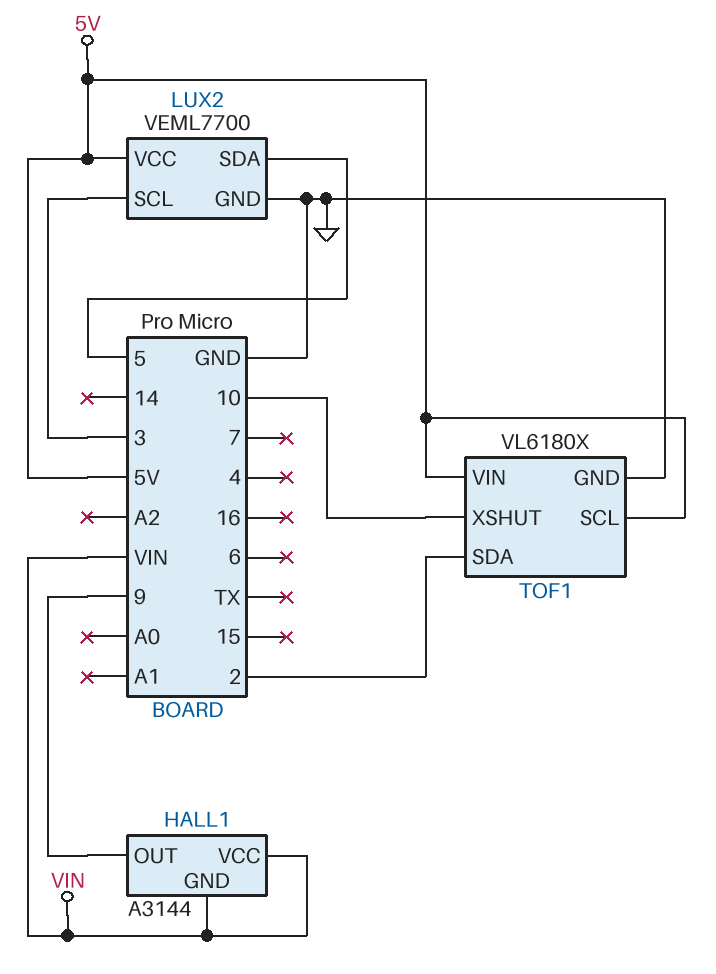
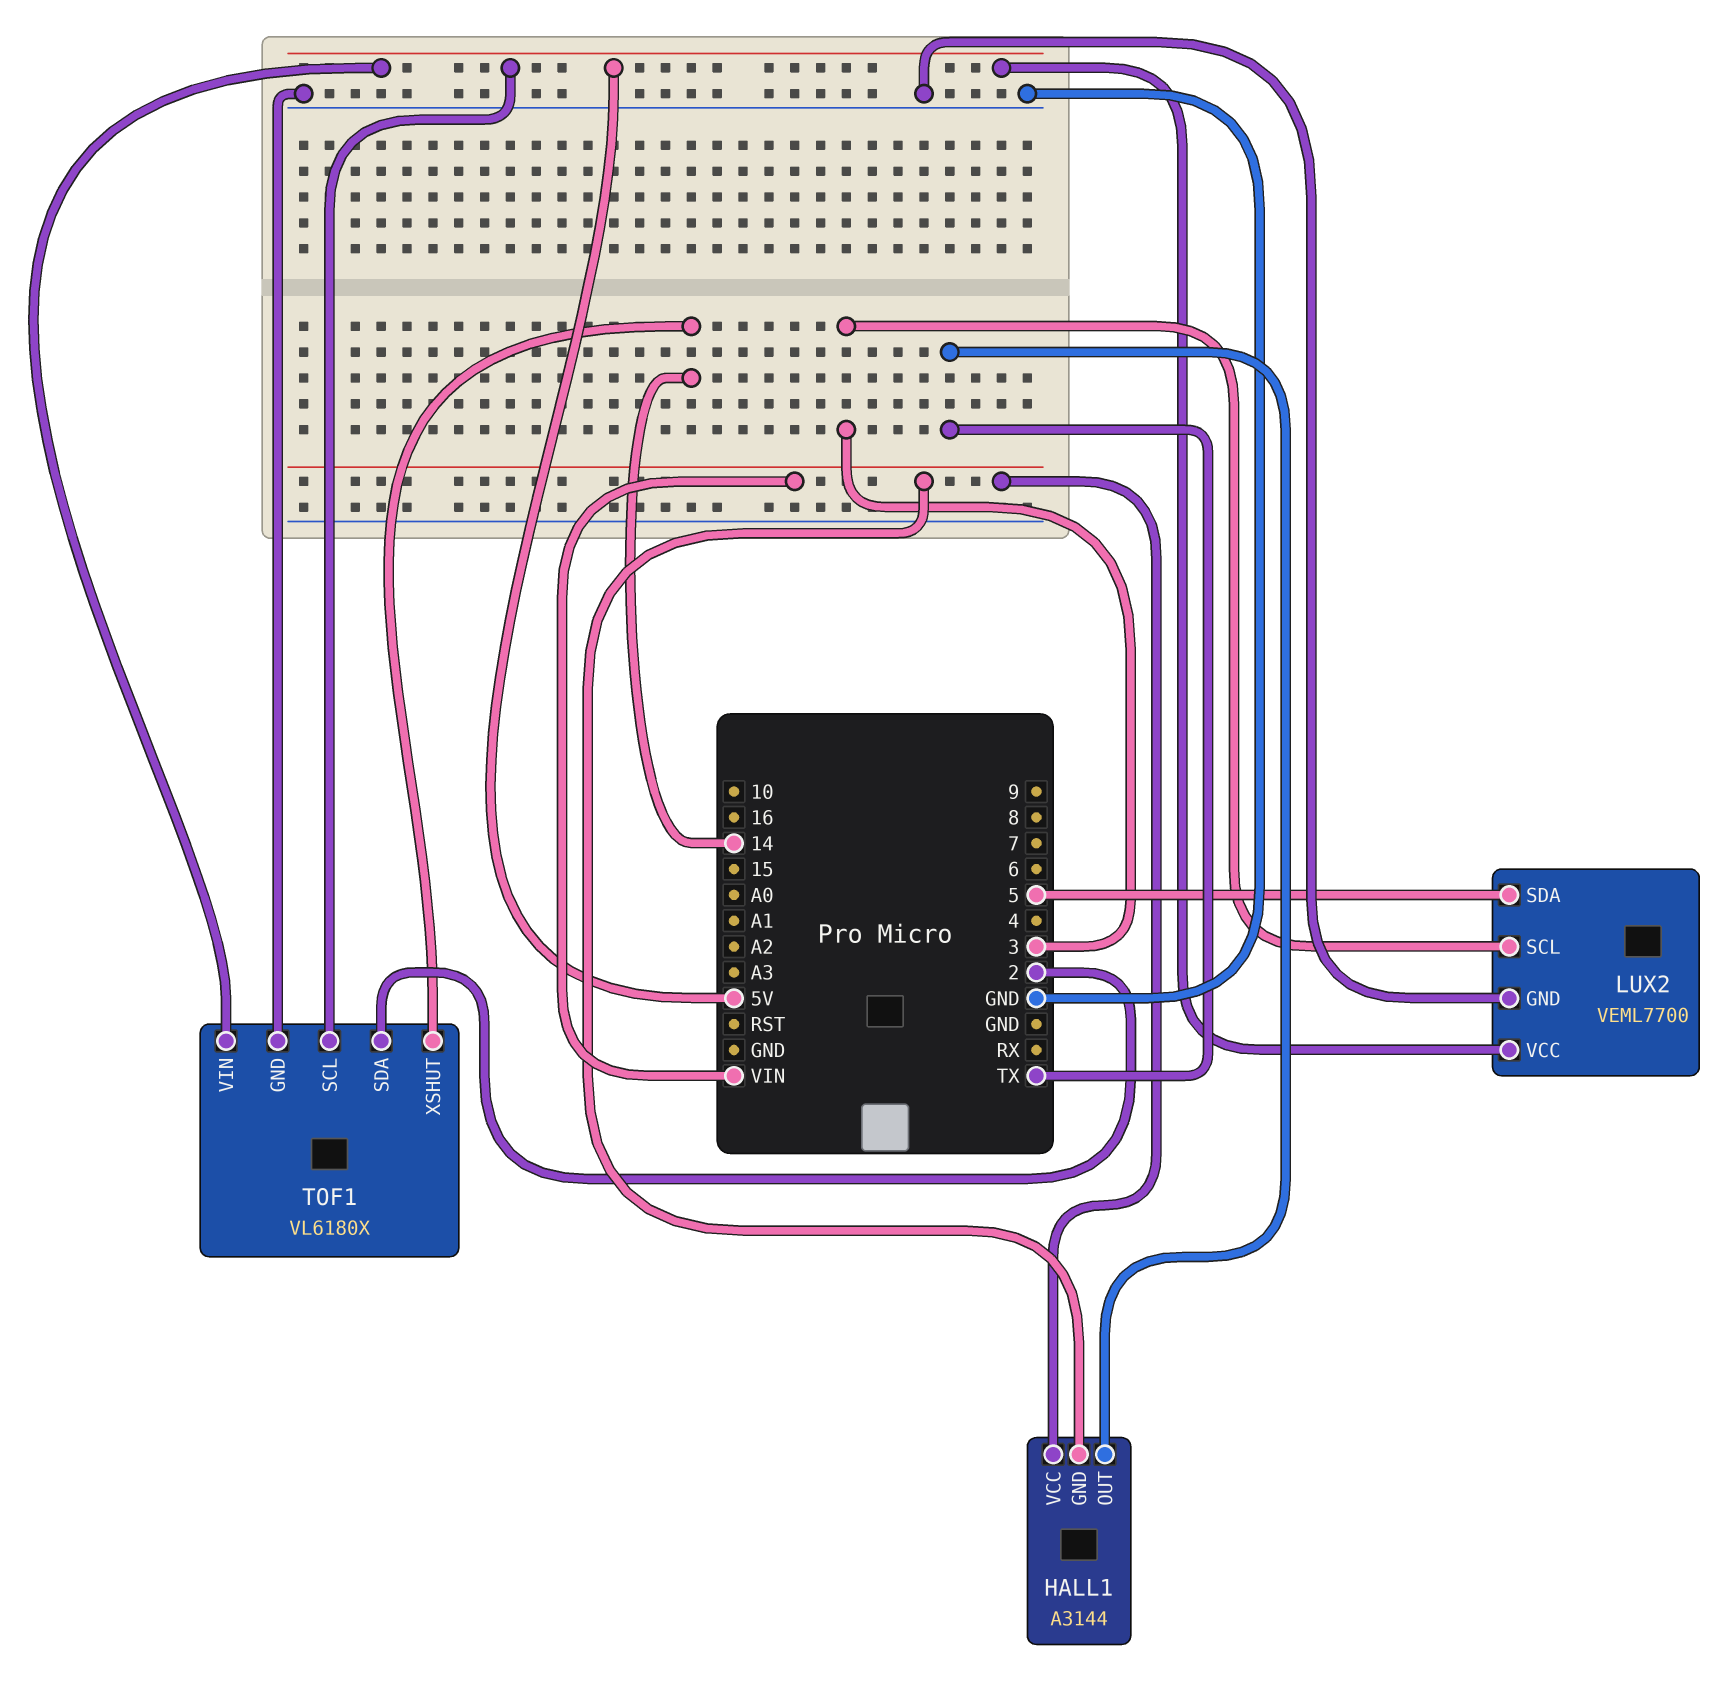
HALL1 pin OUT: 9 -> TX
TOF1 pin XSHUT: 10 -> 14

